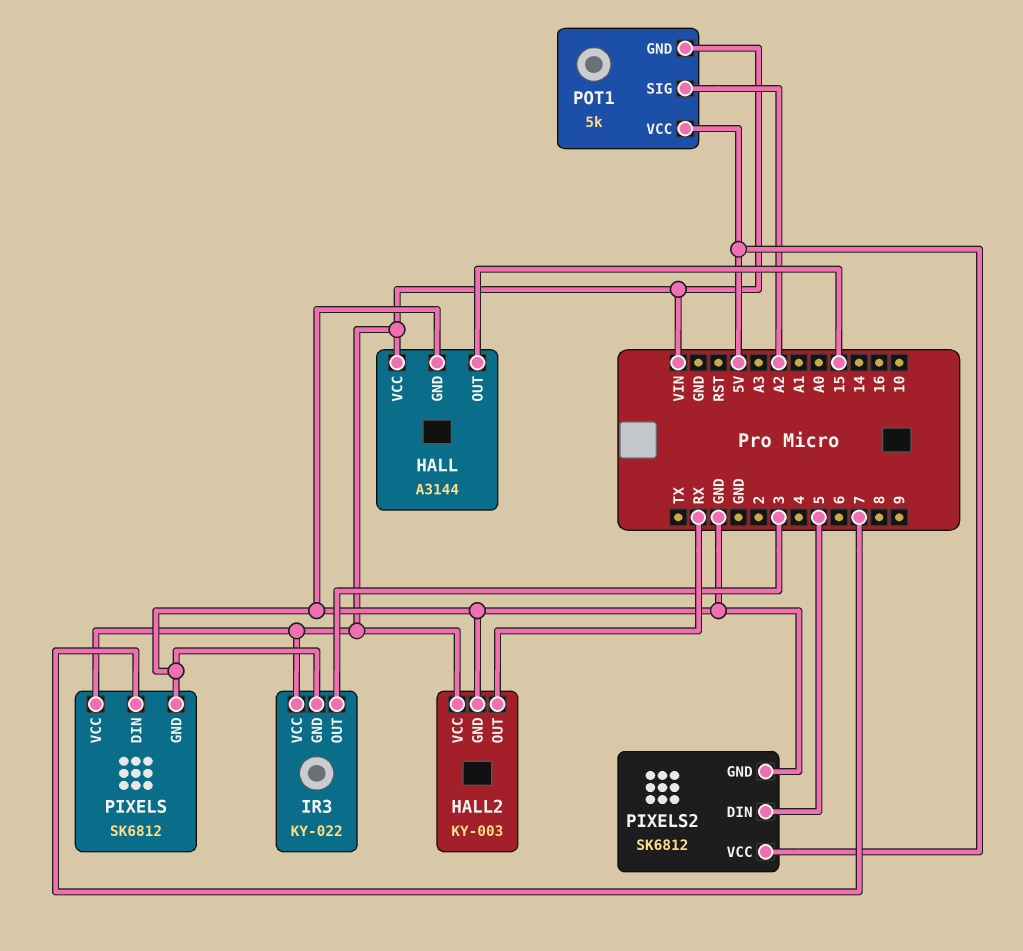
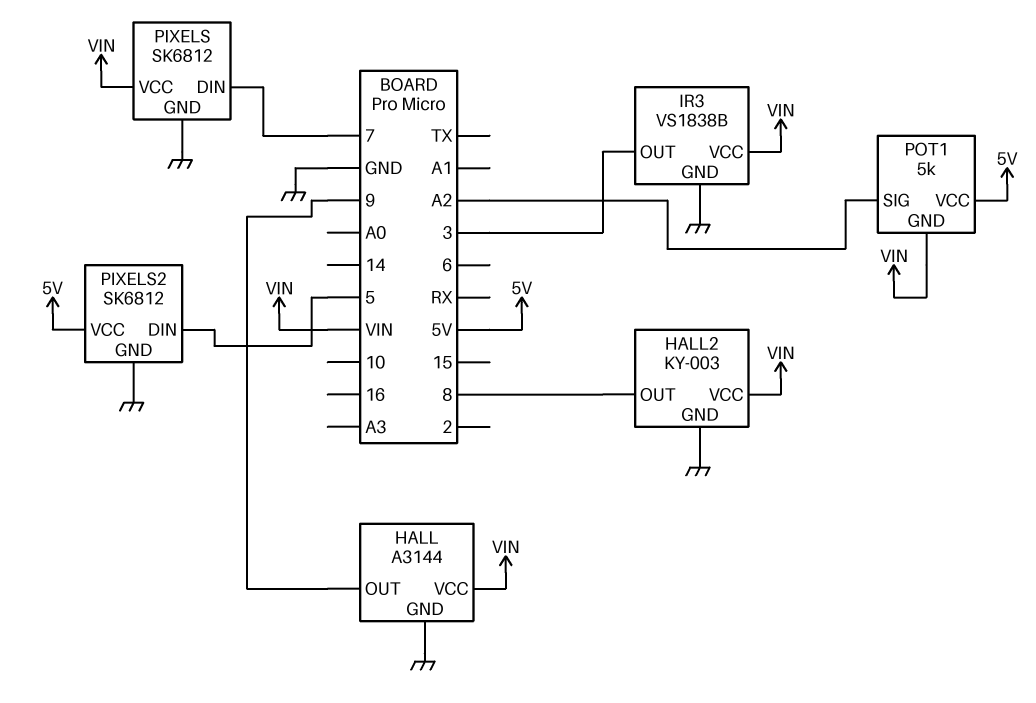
HALL pin OUT: 15 -> 9
HALL2 pin OUT: RX -> 8
IR3: KY-022 -> VS1838B

